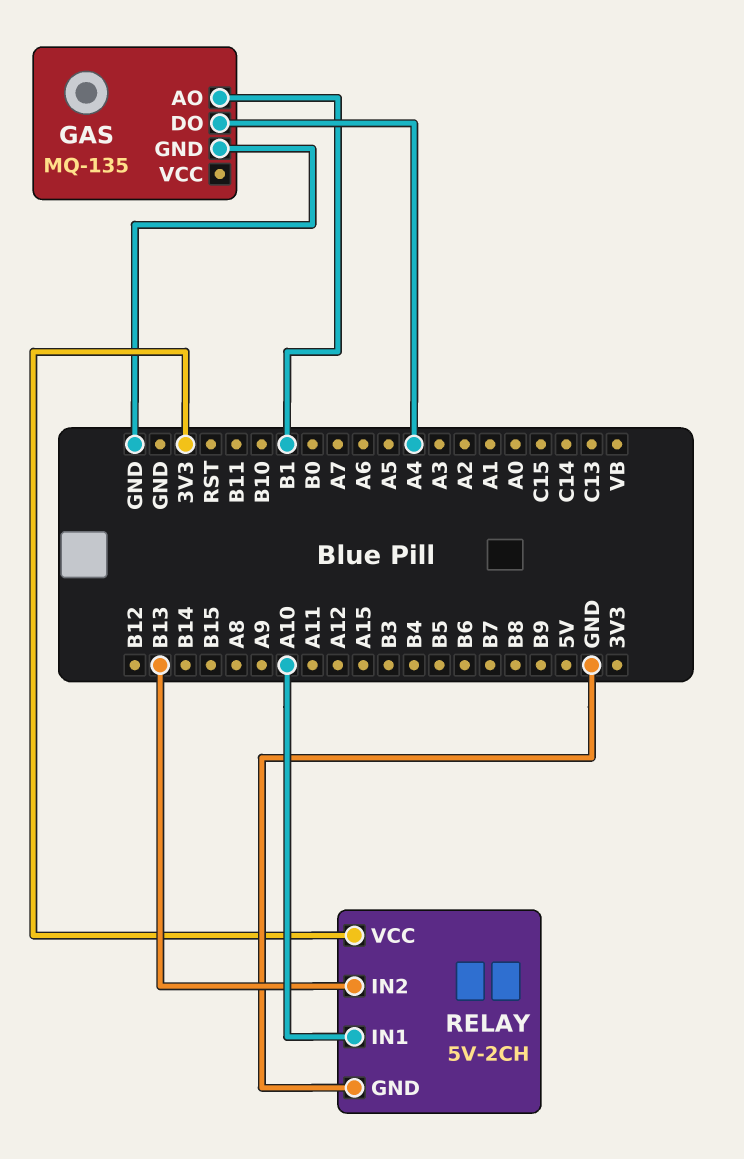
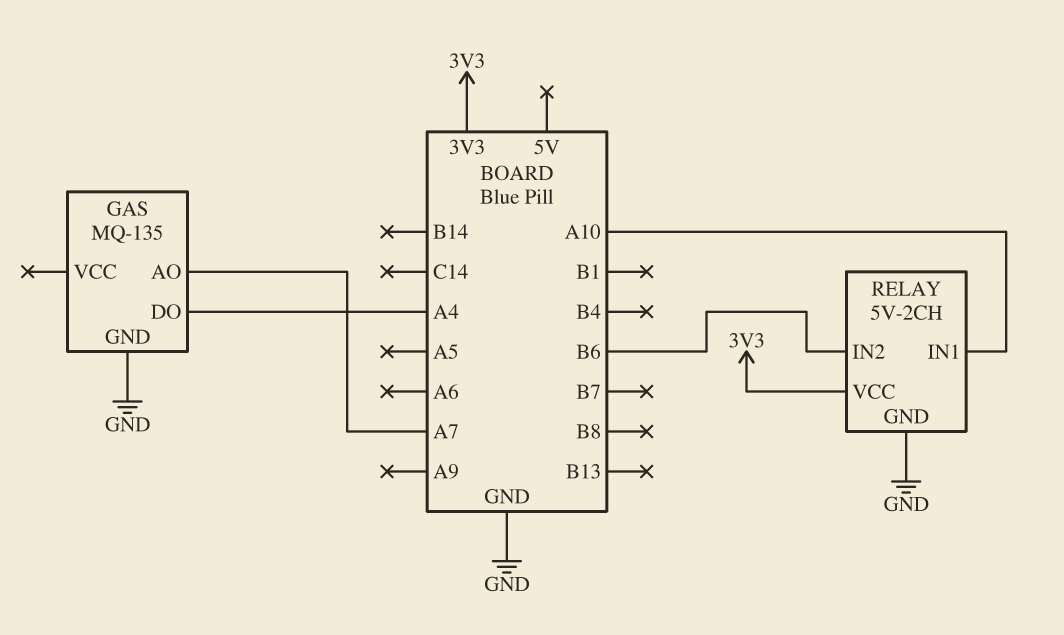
GAS pin AO: B1 -> A7
RELAY pin IN2: B13 -> B6

